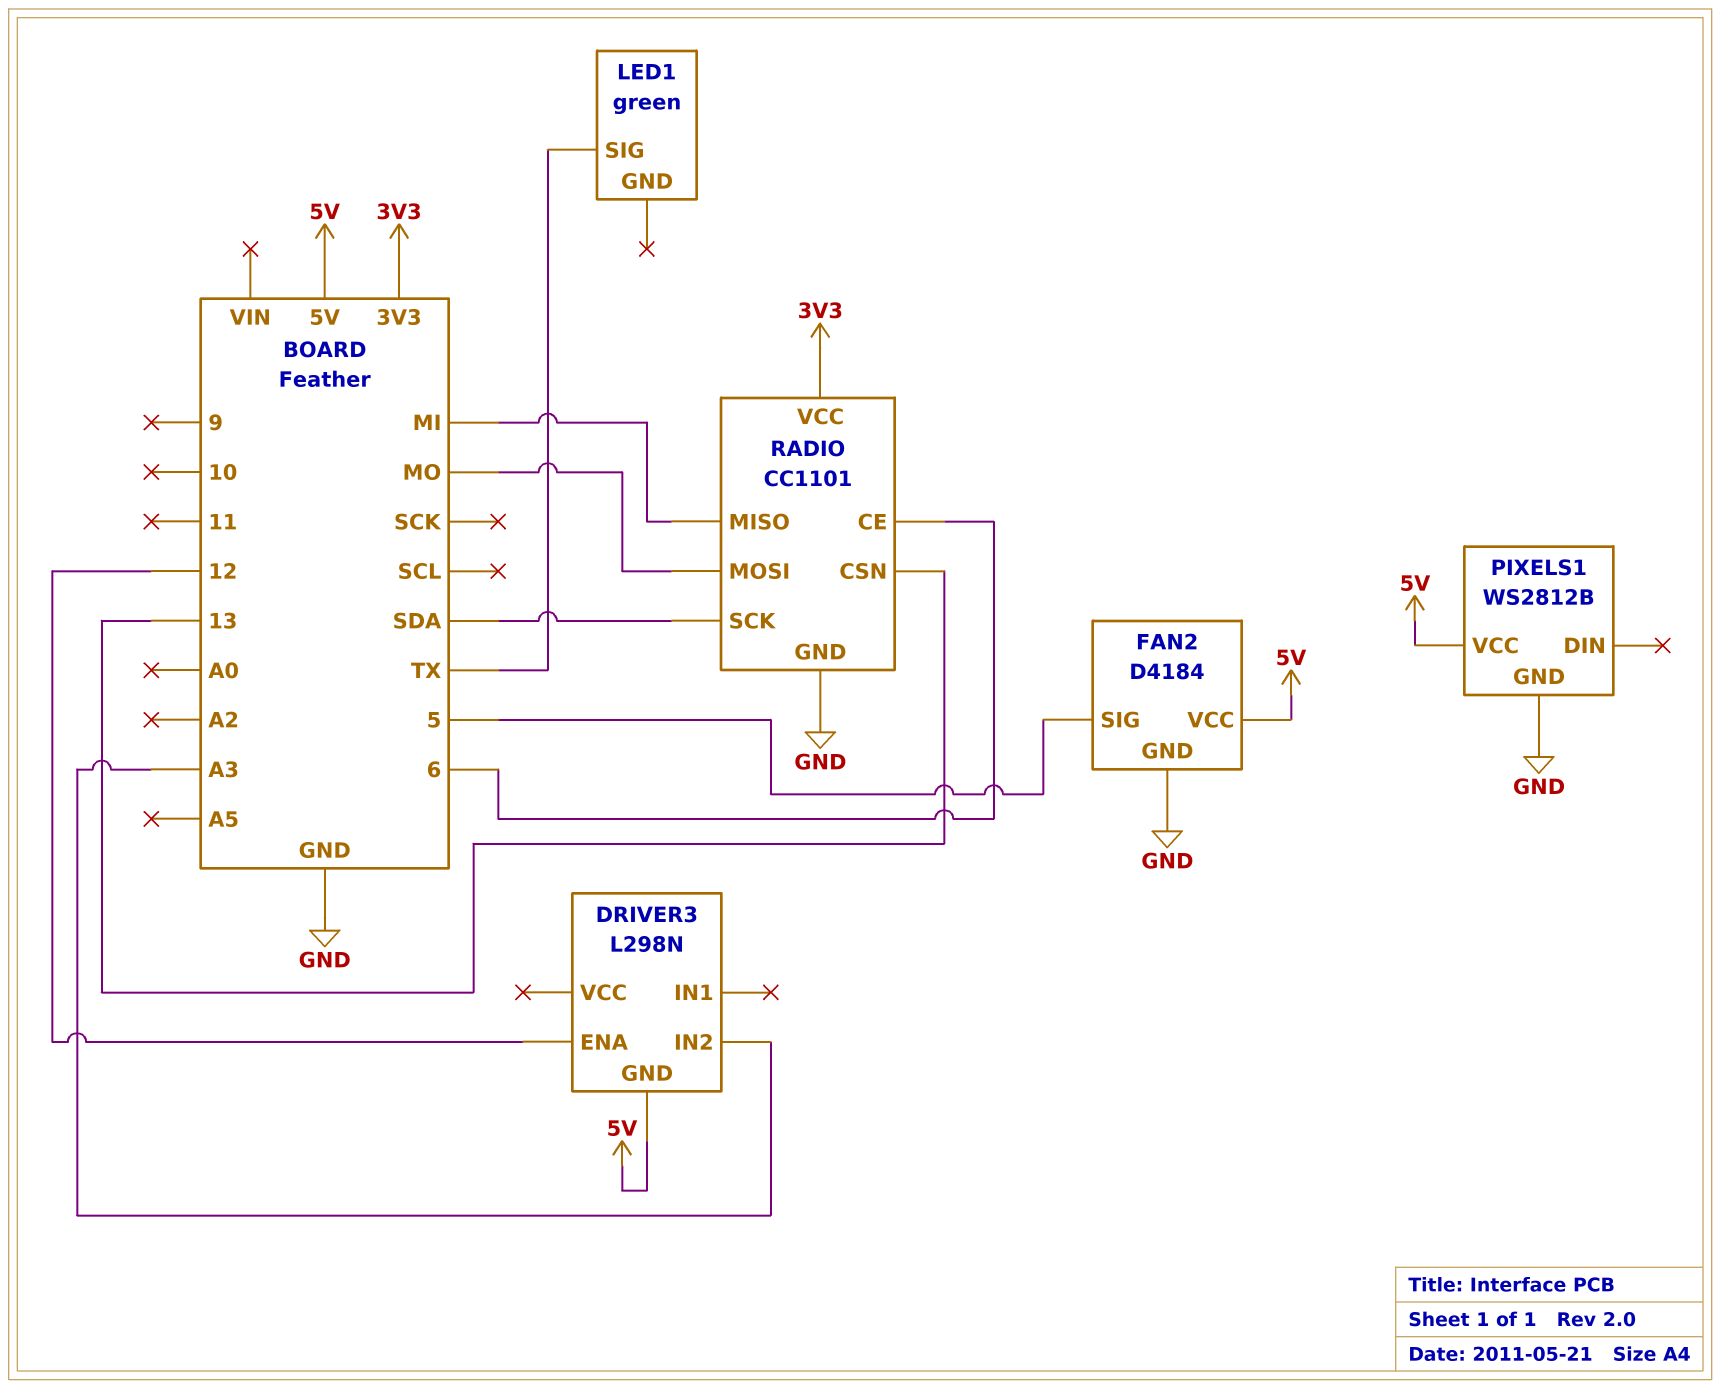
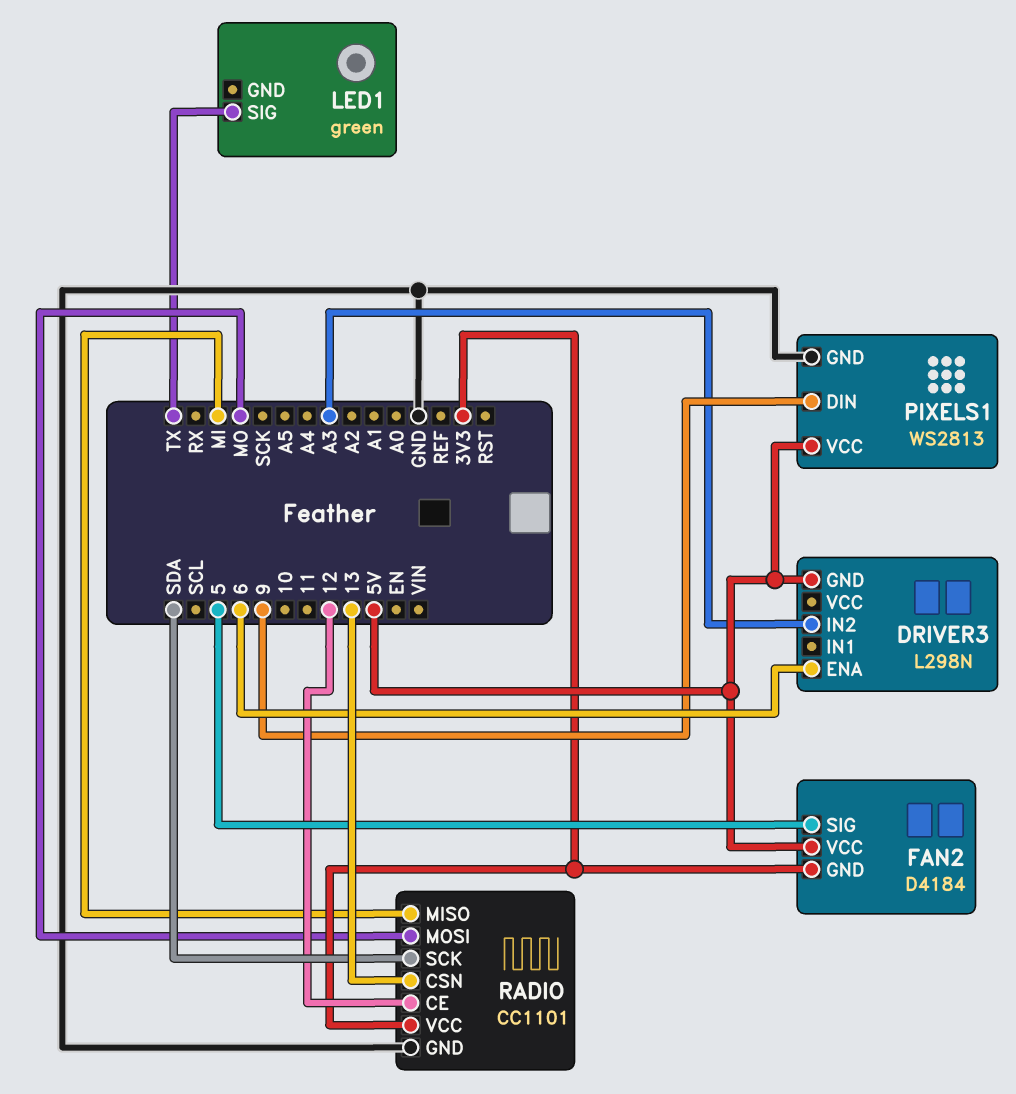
DRIVER3 pin ENA: 12 -> 6
FAN2 pin GND: GND -> 3V3
PIXELS1: WS2812B -> WS2813
PIXELS1 pin DIN: none -> 9
RADIO pin CE: 6 -> 12

